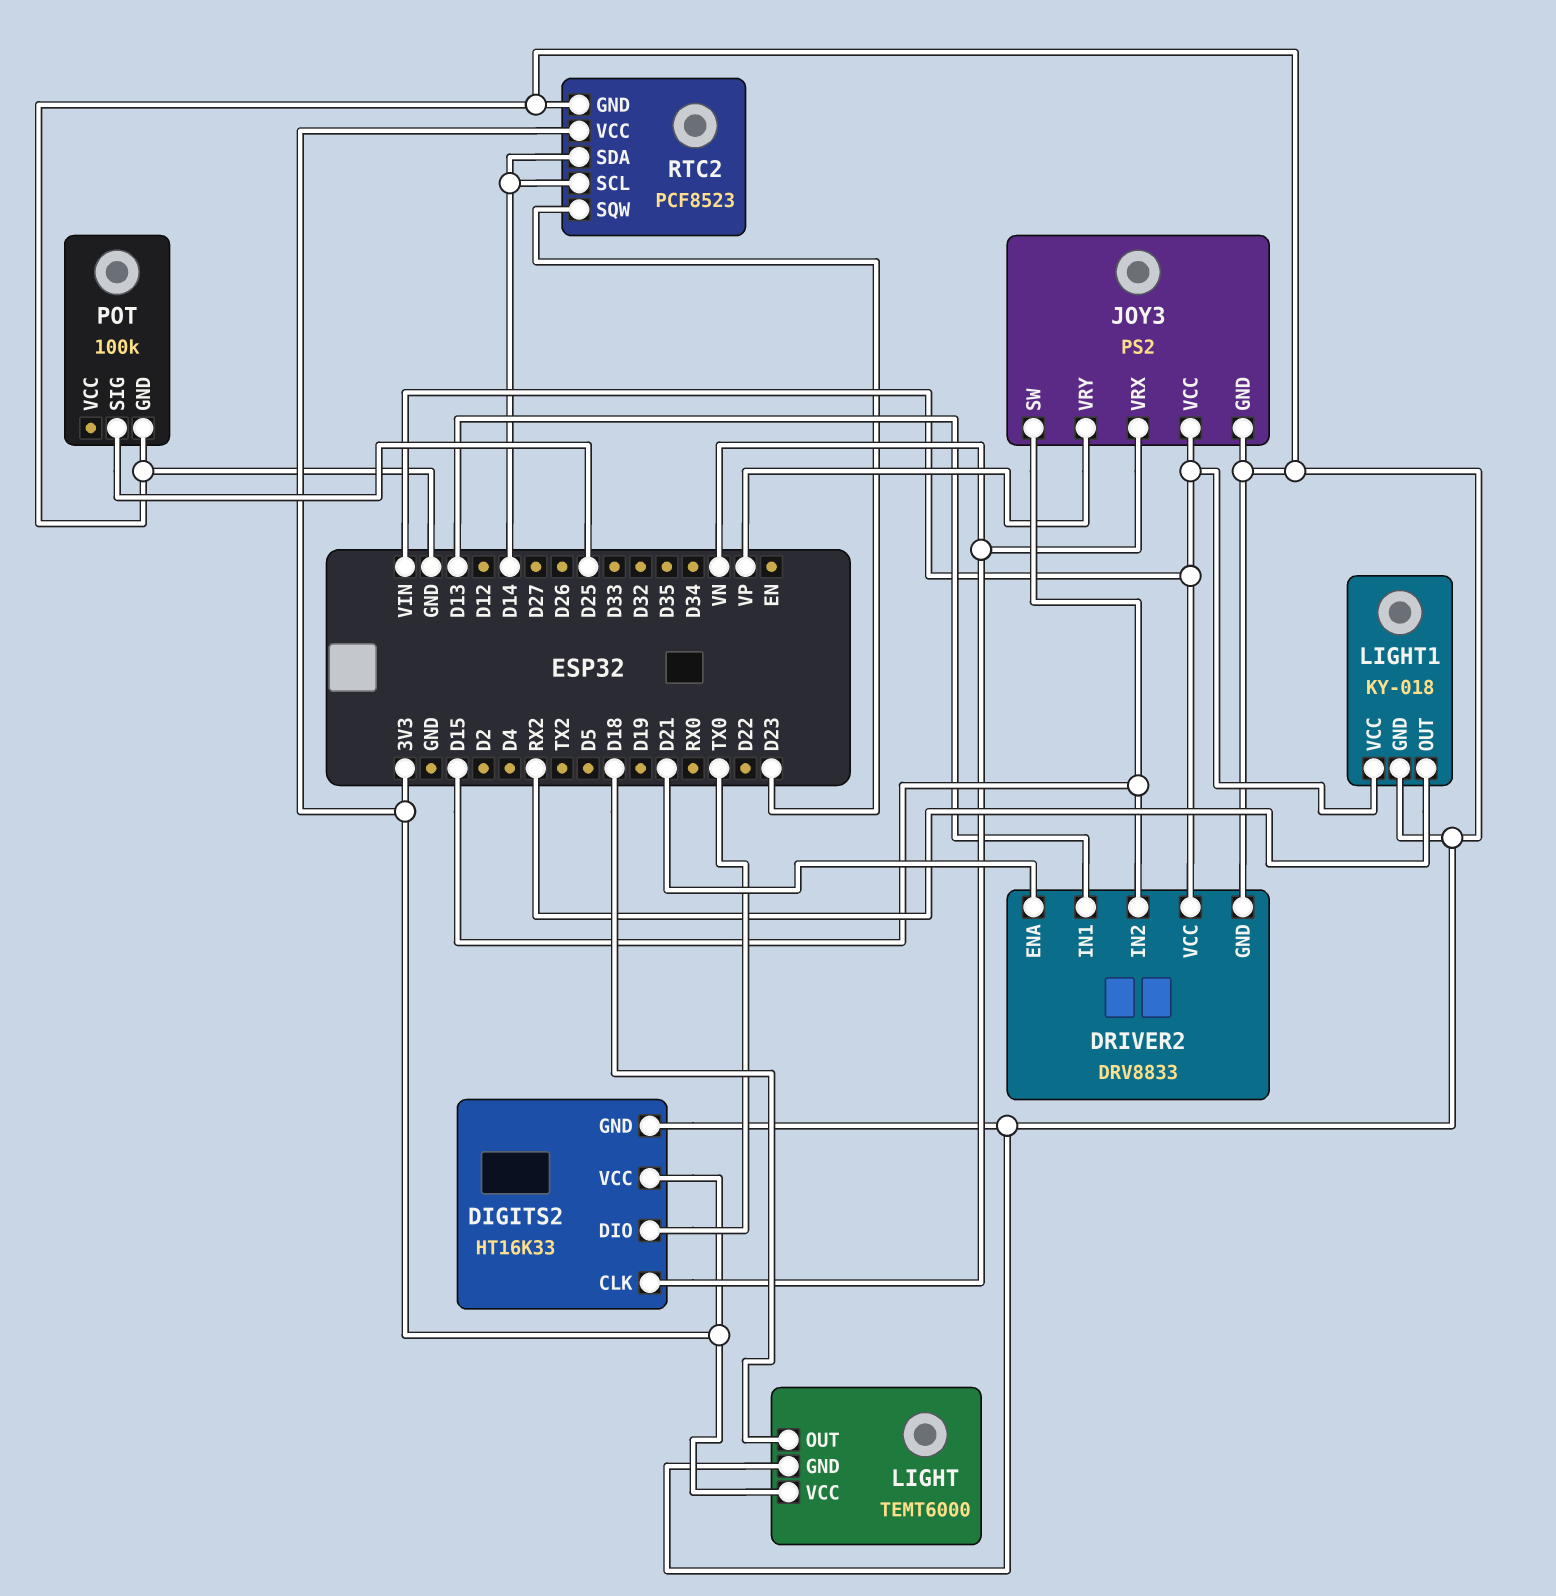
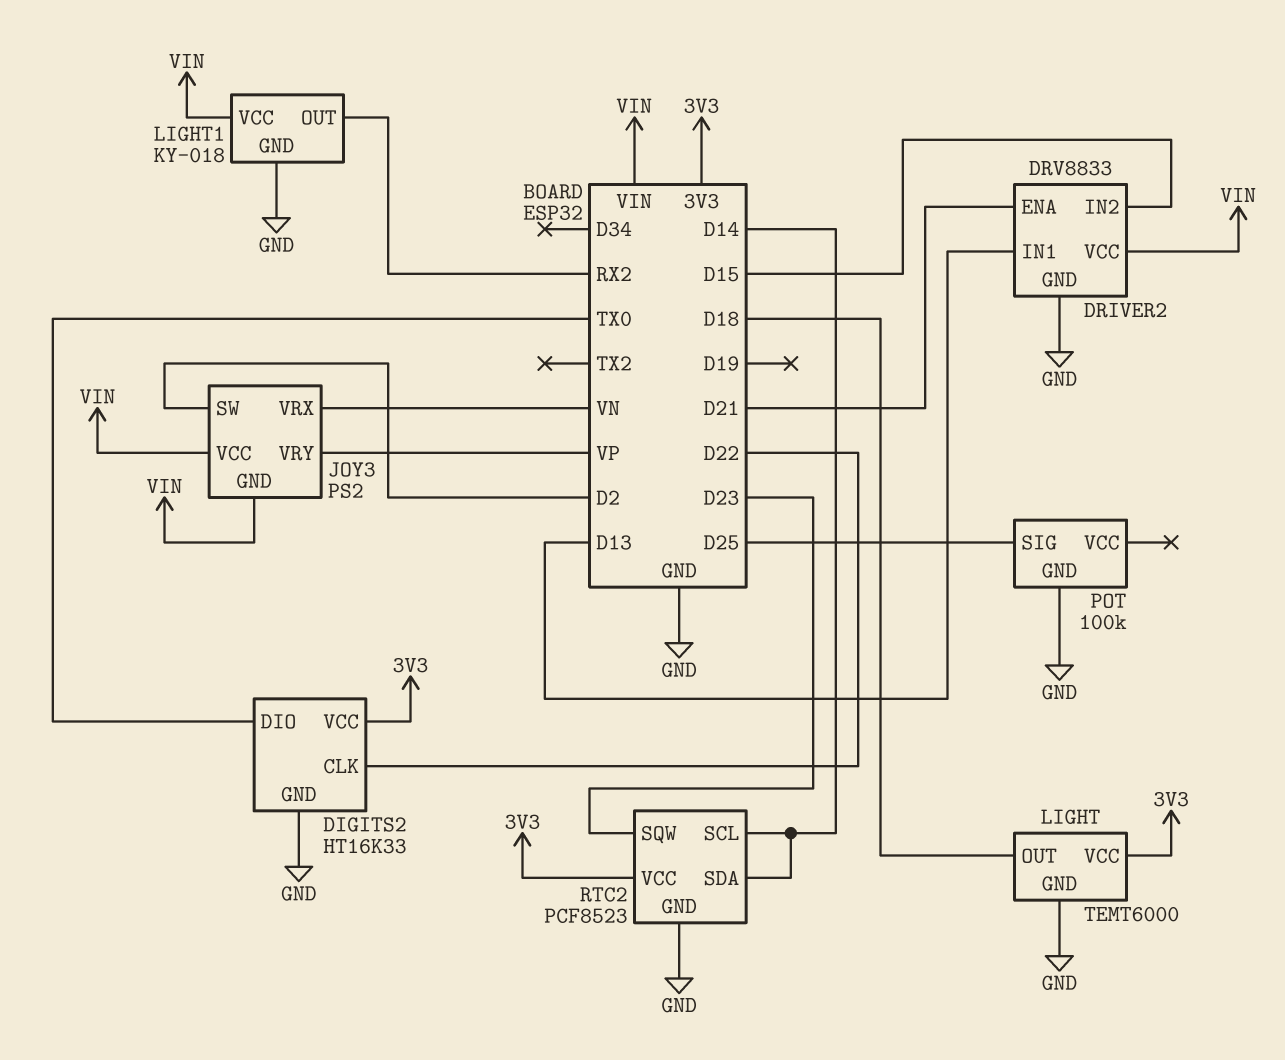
DIGITS2 pin CLK: VN -> D22
JOY3 pin GND: GND -> VIN
JOY3 pin SW: D15 -> D2

